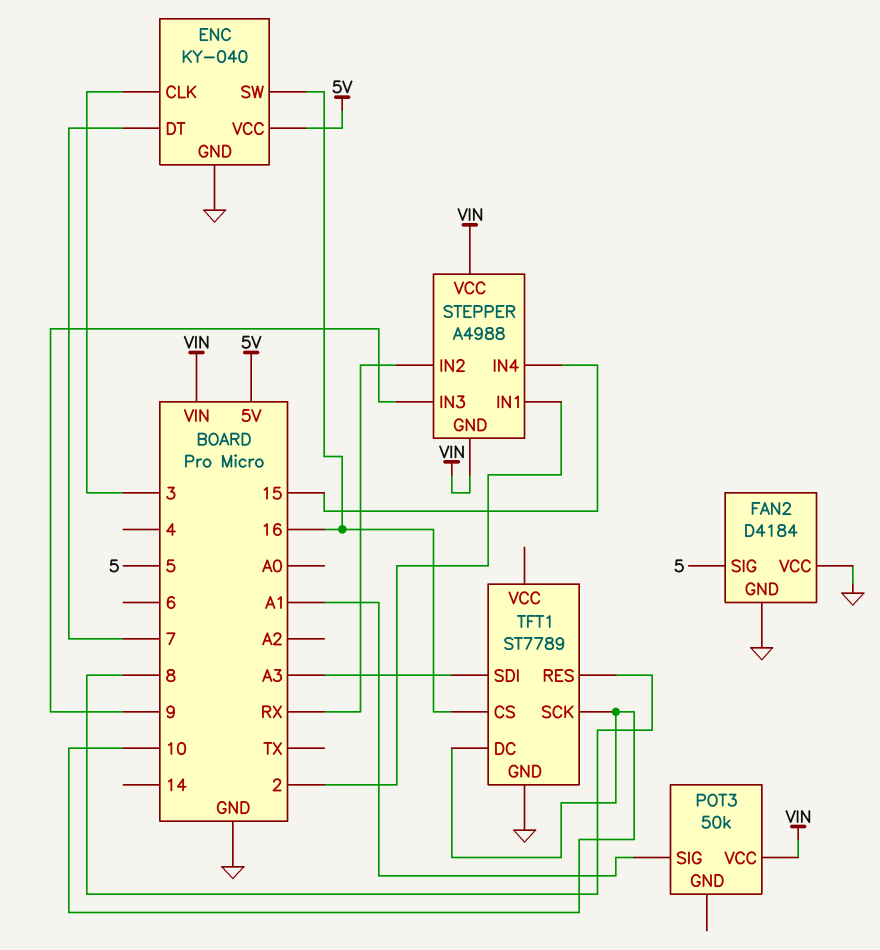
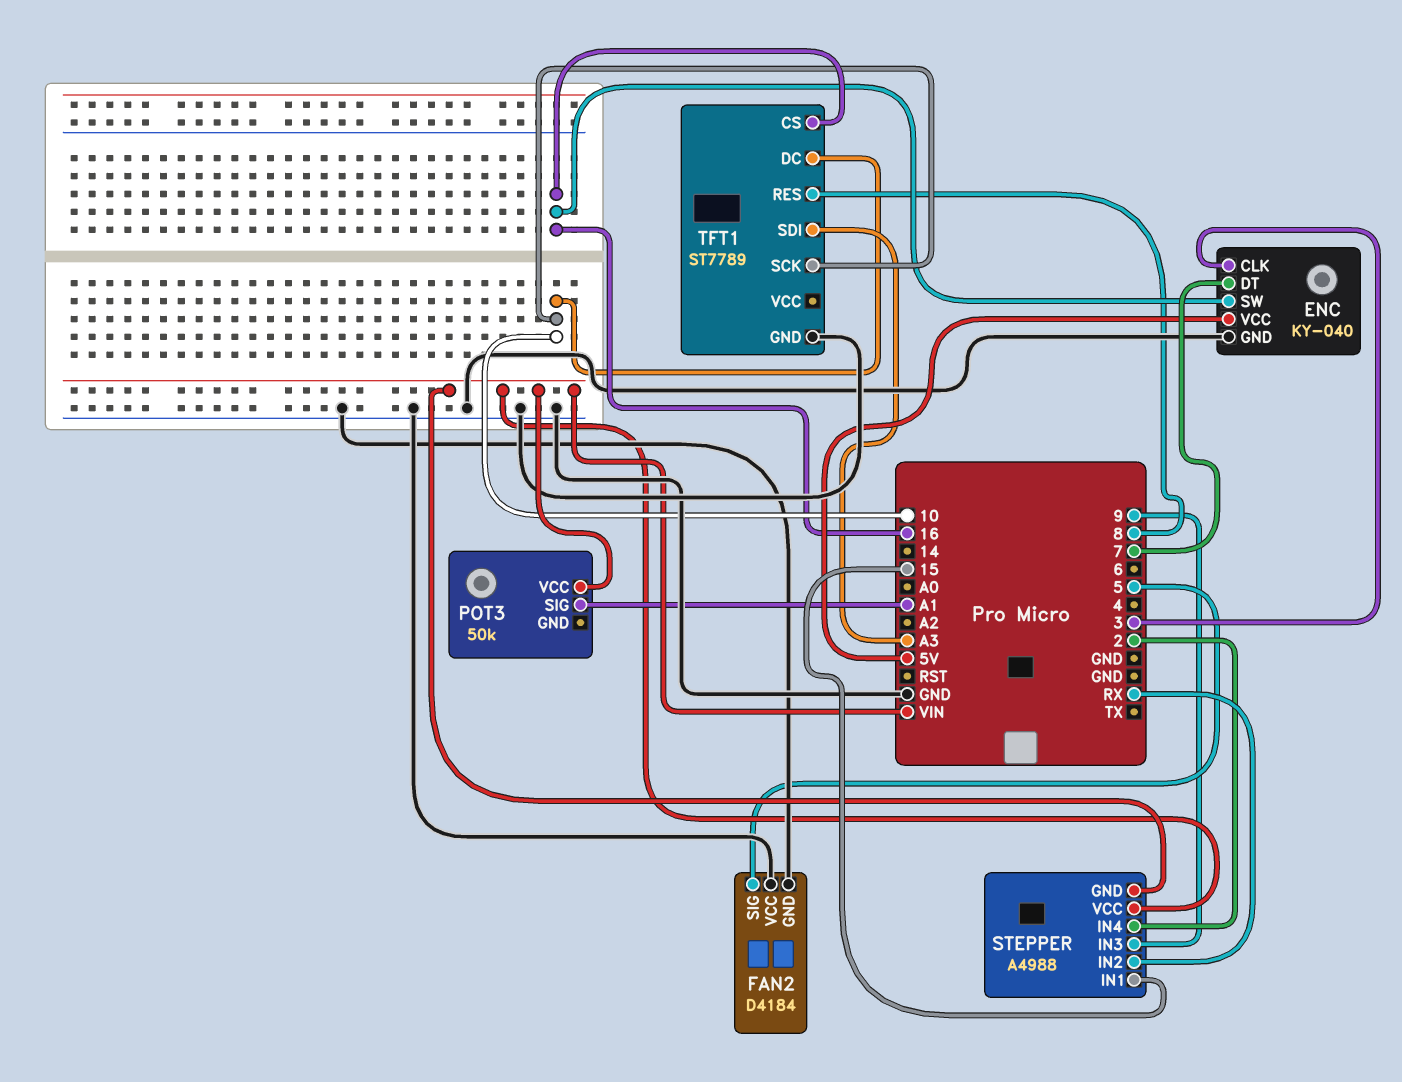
STEPPER pin IN1: 2 -> 15
STEPPER pin IN4: 15 -> 2

